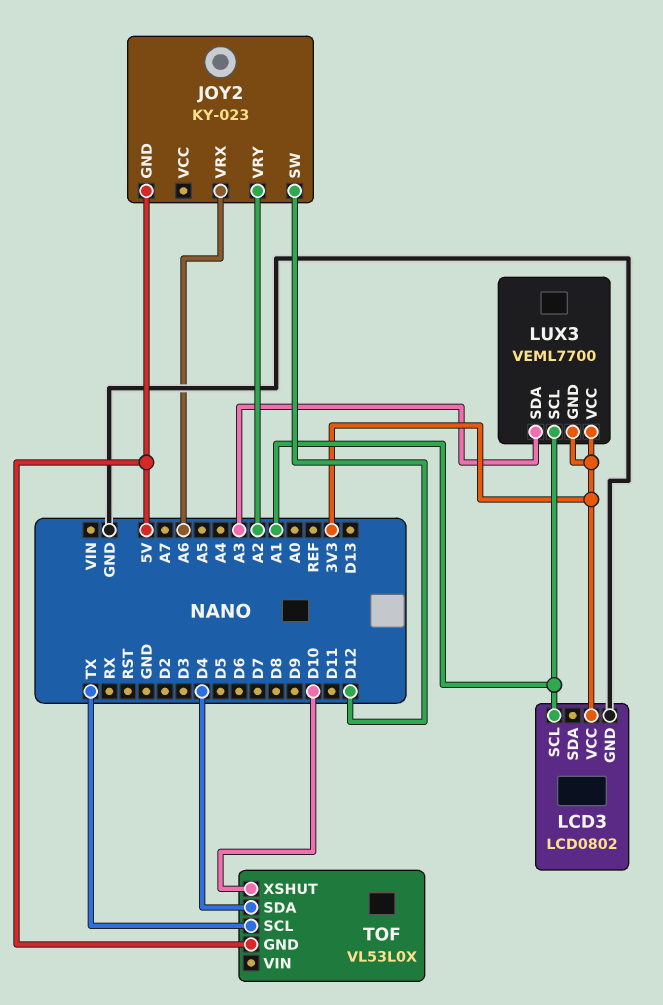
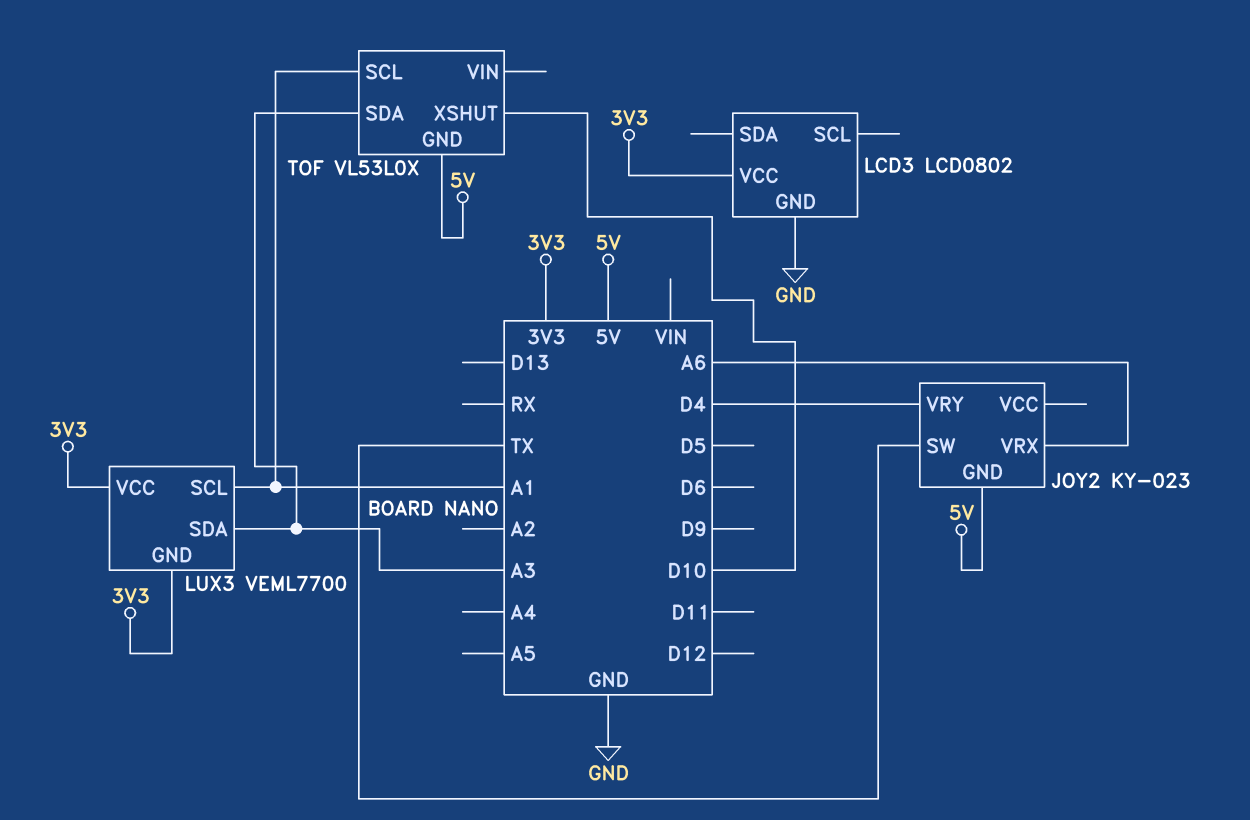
JOY2 pin SW: D12 -> TX
JOY2 pin VRY: A2 -> D4
LCD3 pin SCL: A1 -> none
TOF pin SCL: TX -> A1
TOF pin SDA: D4 -> A3

